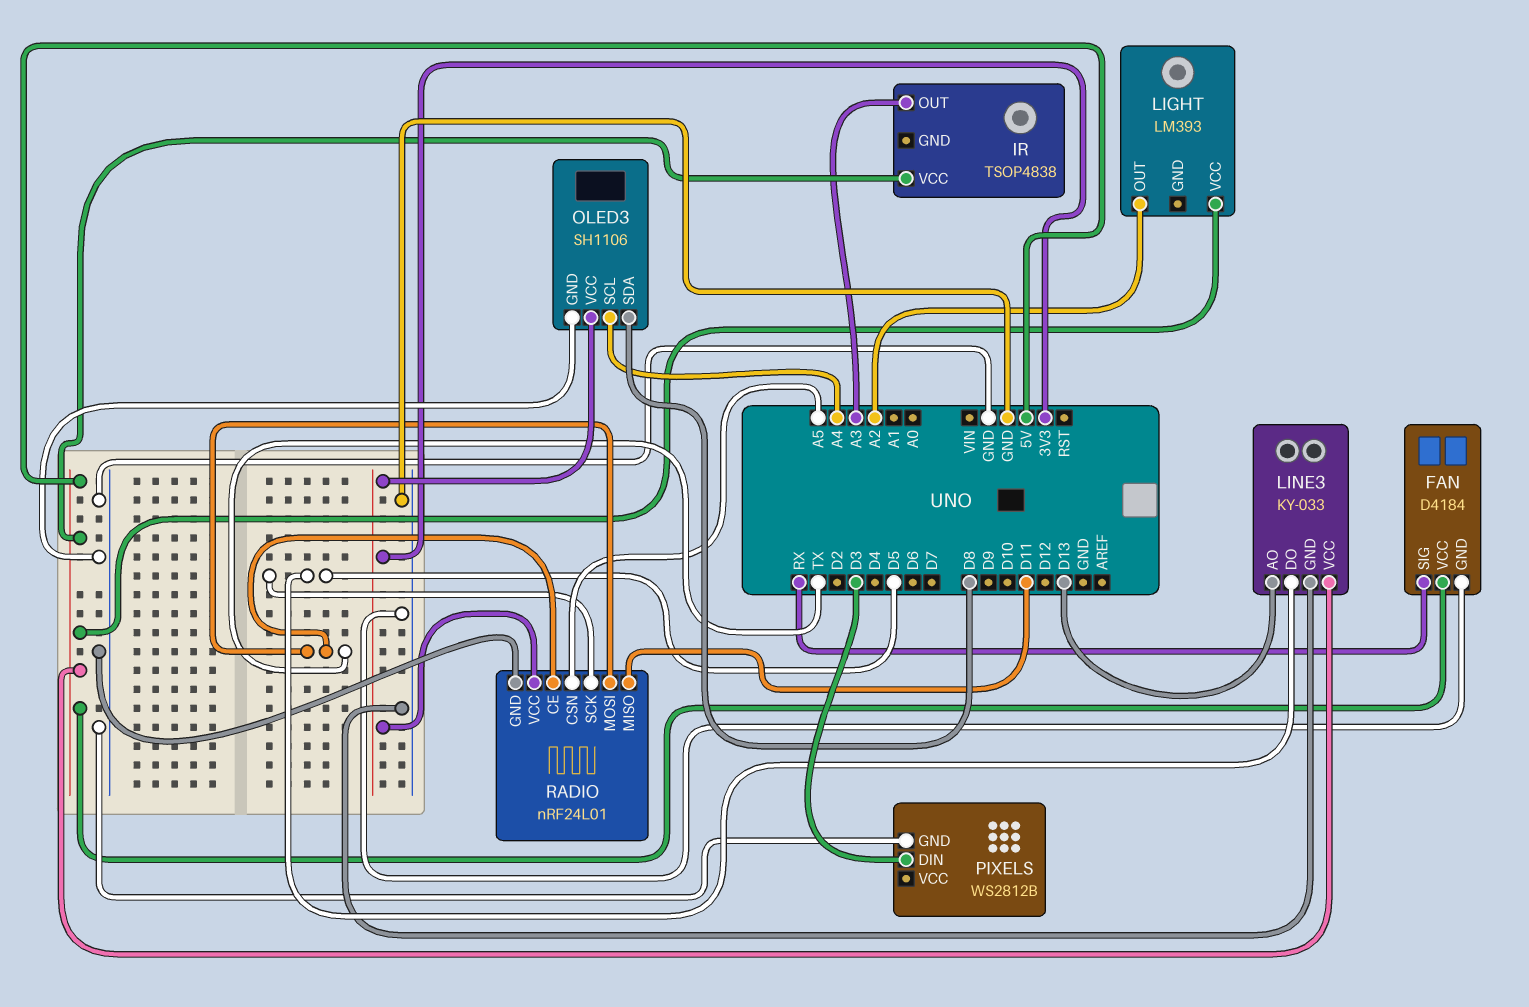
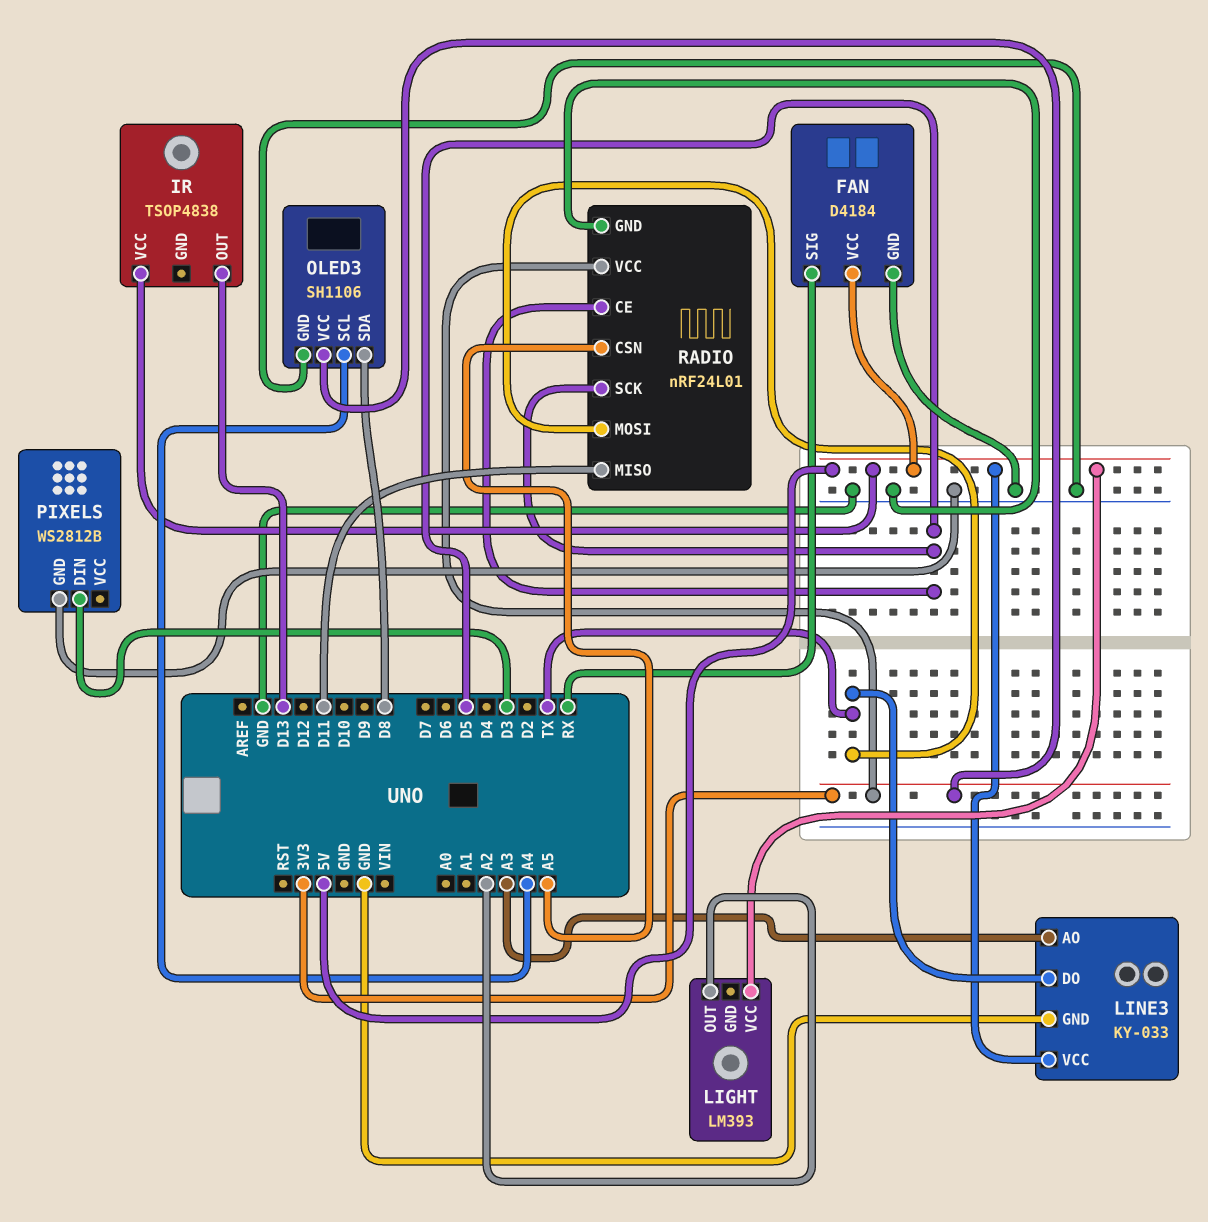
IR pin OUT: A3 -> D13
LINE3 pin AO: D13 -> A3
LINE3 pin DO: D5 -> TX
RADIO pin CE: TX -> D5

